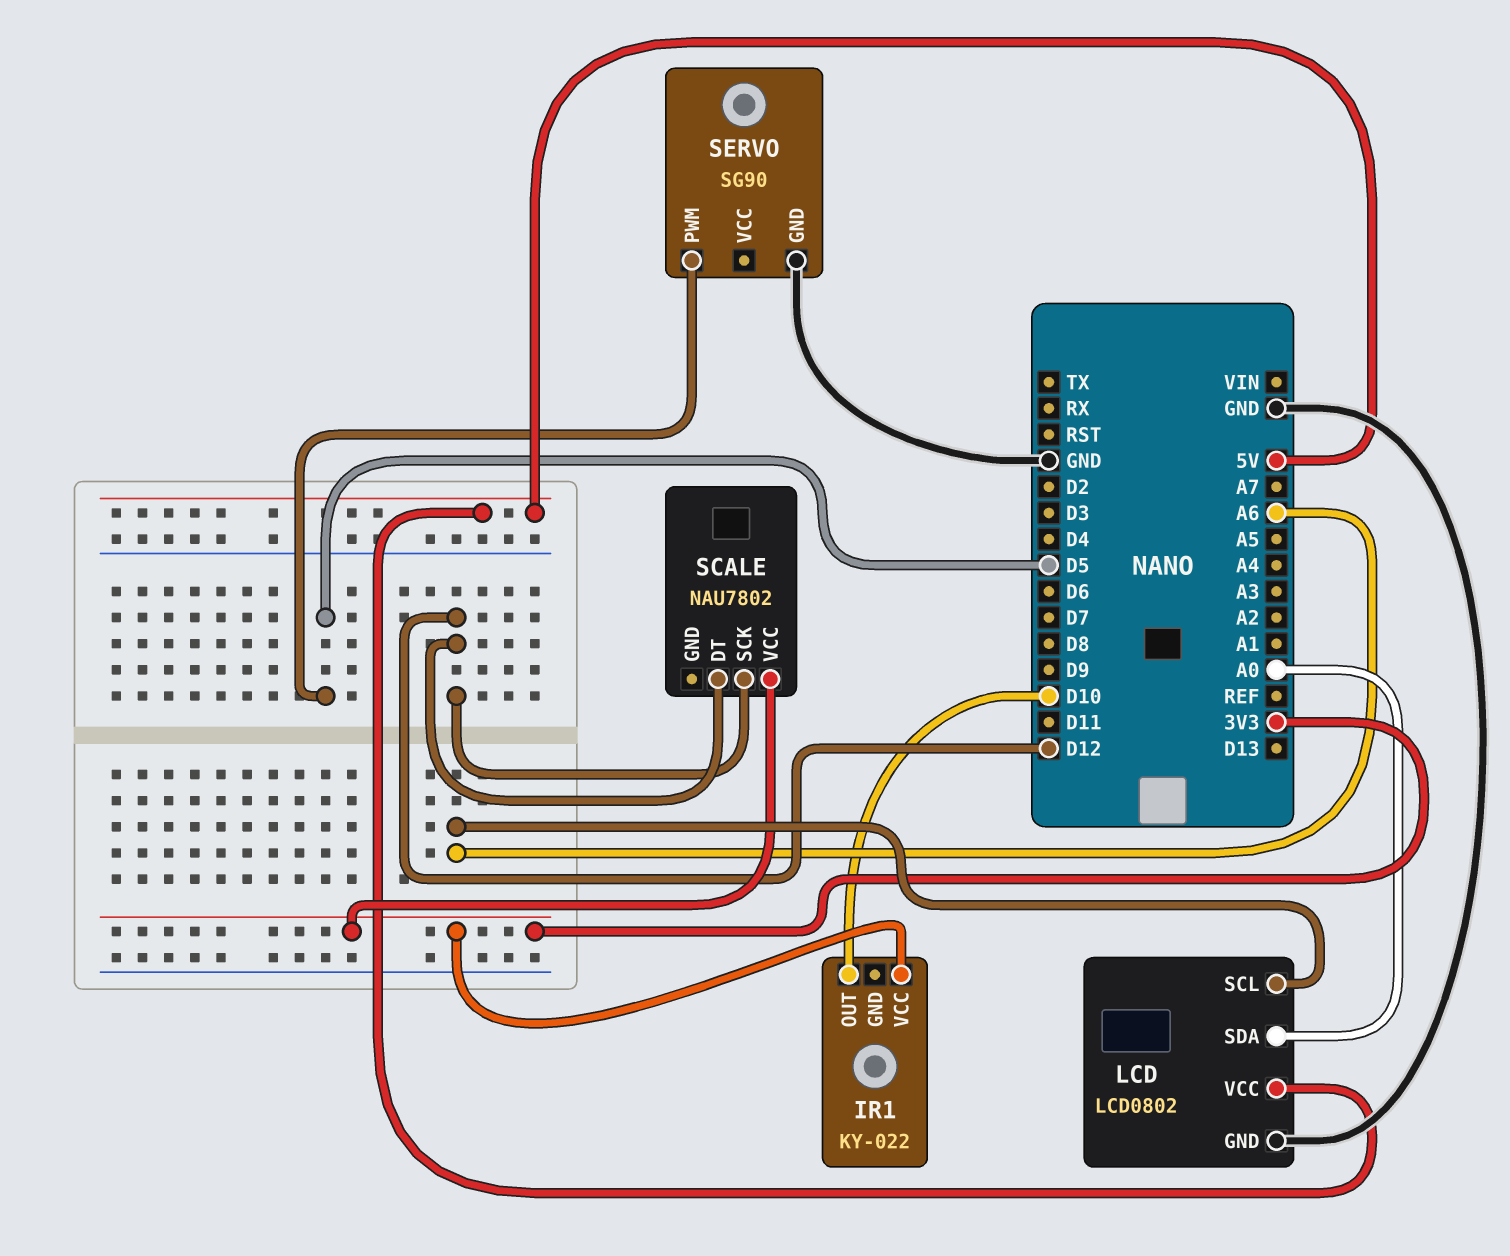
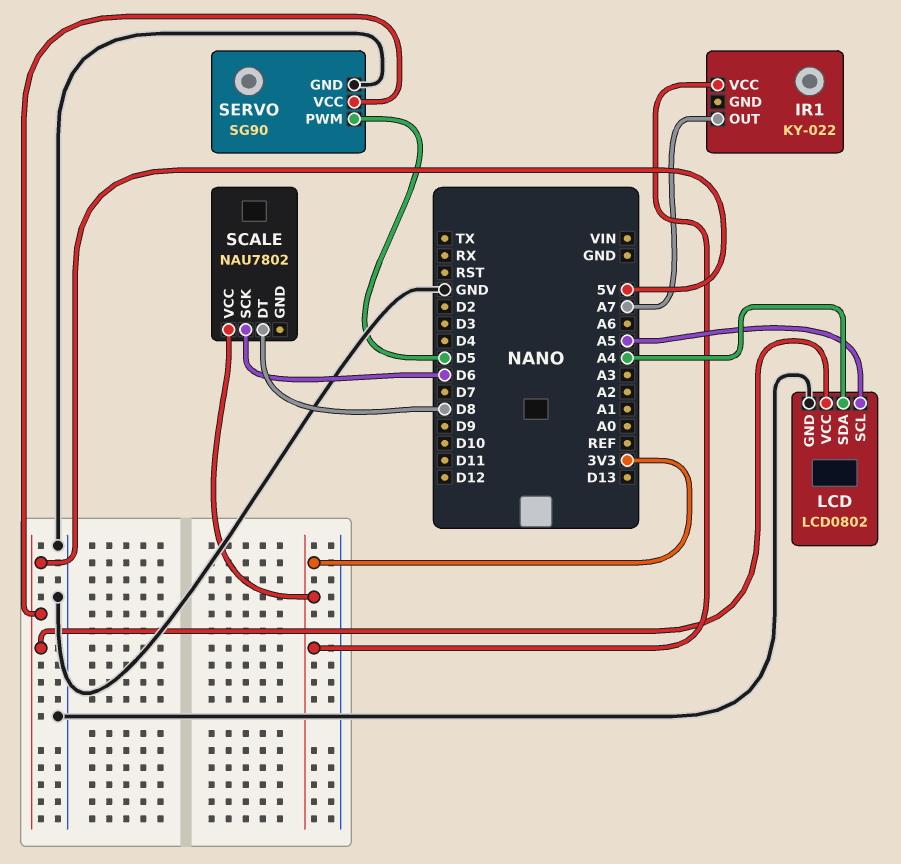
IR1 pin OUT: D10 -> A7
LCD pin SCL: A6 -> A5
LCD pin SDA: A0 -> A4
SCALE pin DT: D12 -> D8
SCALE pin SCK: D12 -> D6
SERVO pin VCC: none -> 5V

